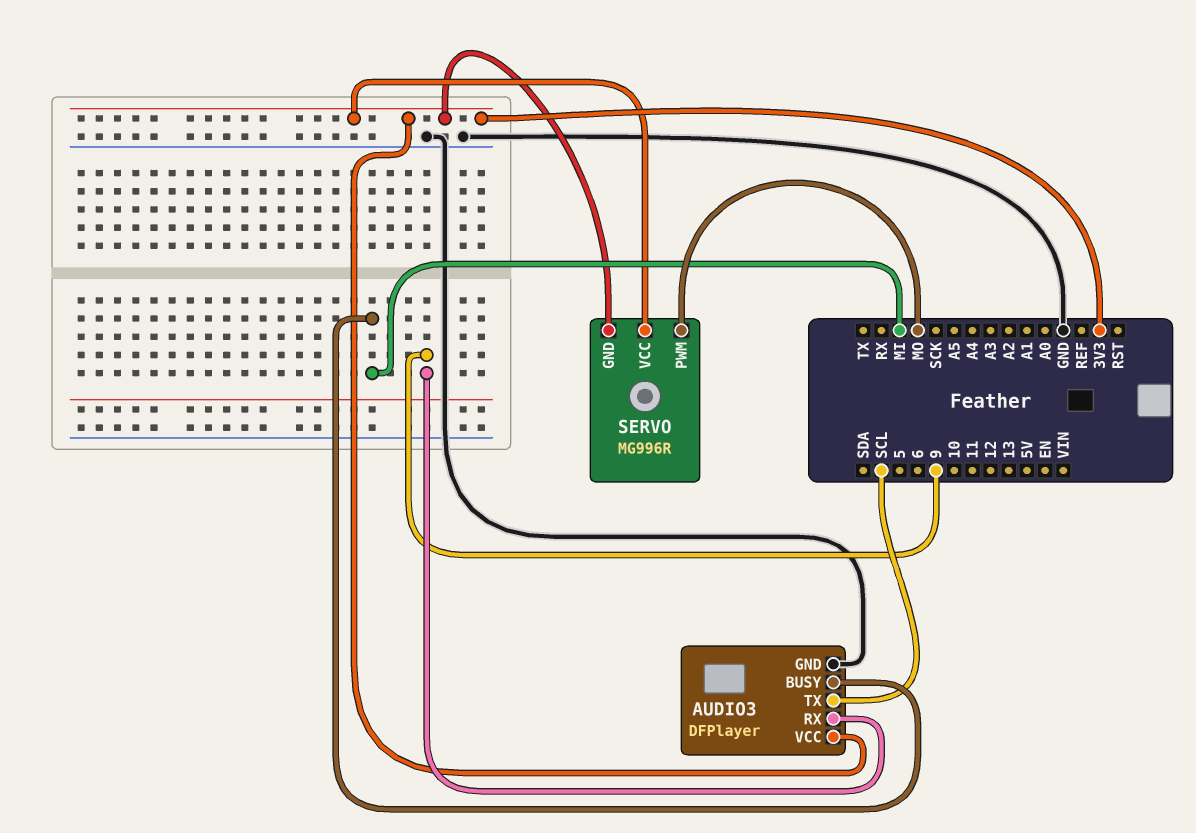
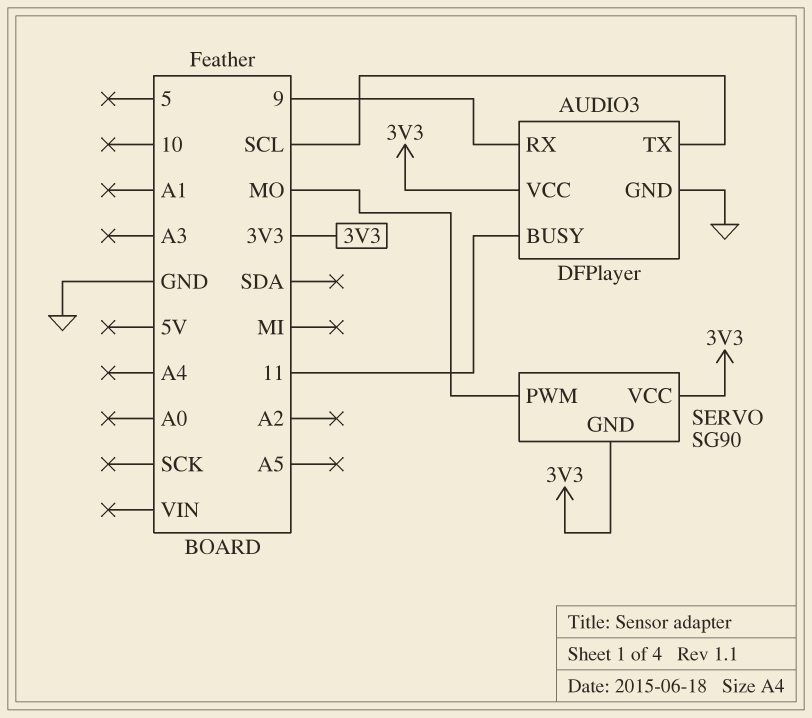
AUDIO3 pin BUSY: MI -> 11
SERVO: MG996R -> SG90

